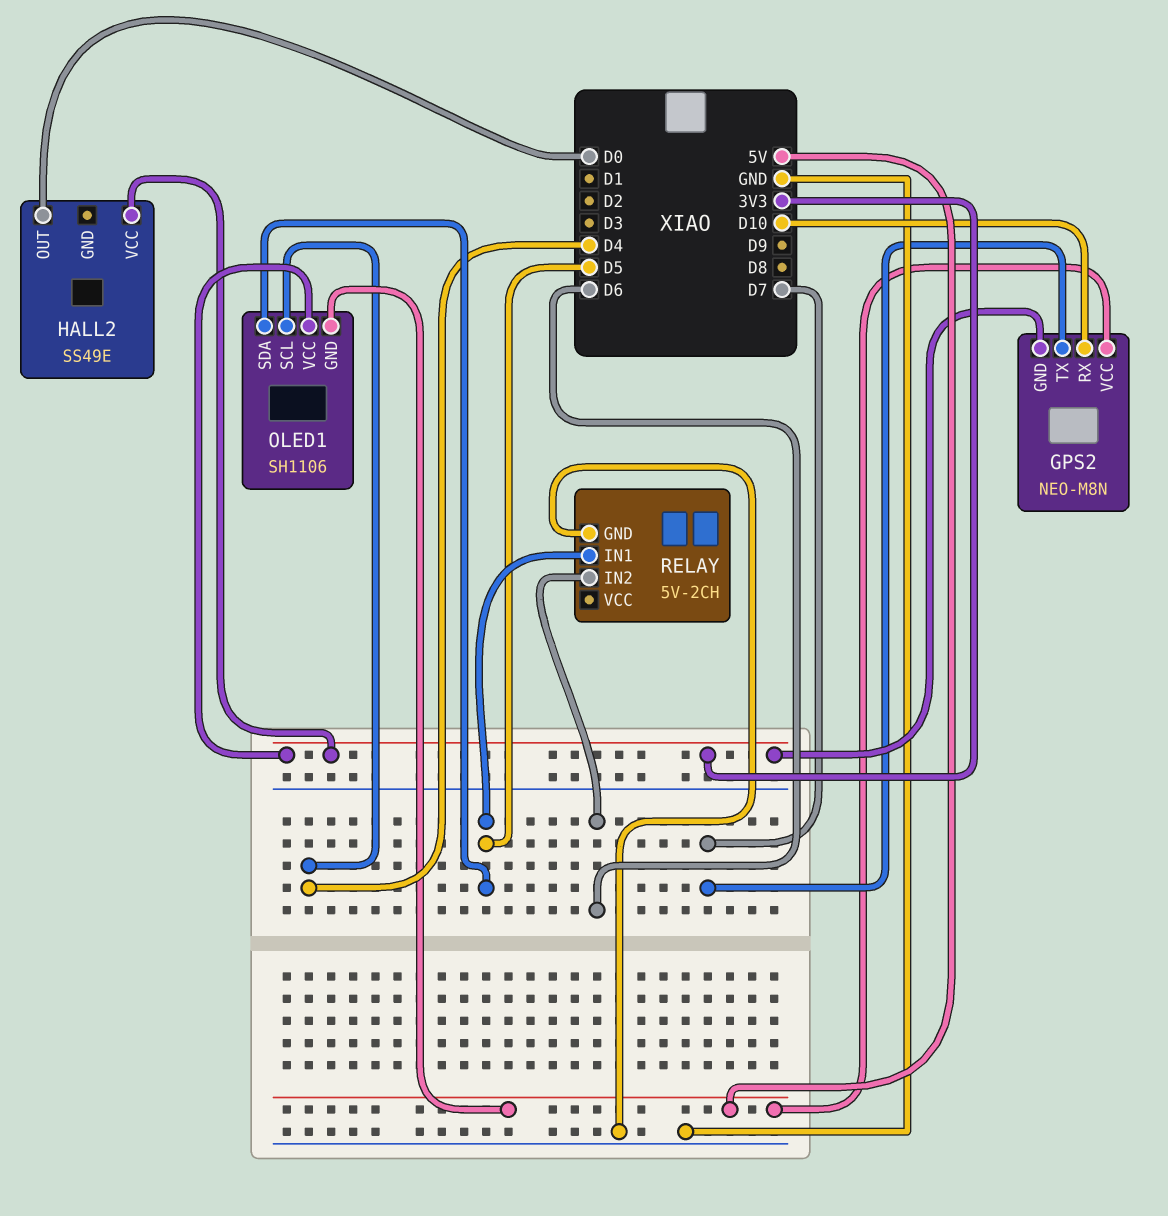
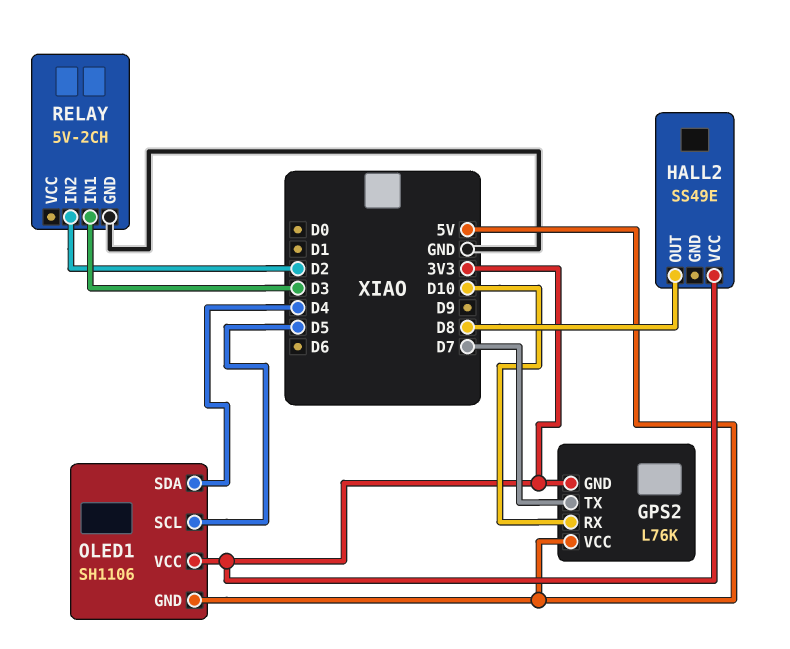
GPS2: NEO-M8N -> L76K
HALL2 pin OUT: D0 -> D8
OLED1 pin SCL: D4 -> D5
OLED1 pin SDA: D5 -> D4
RELAY pin IN1: D5 -> D3
RELAY pin IN2: D6 -> D2

